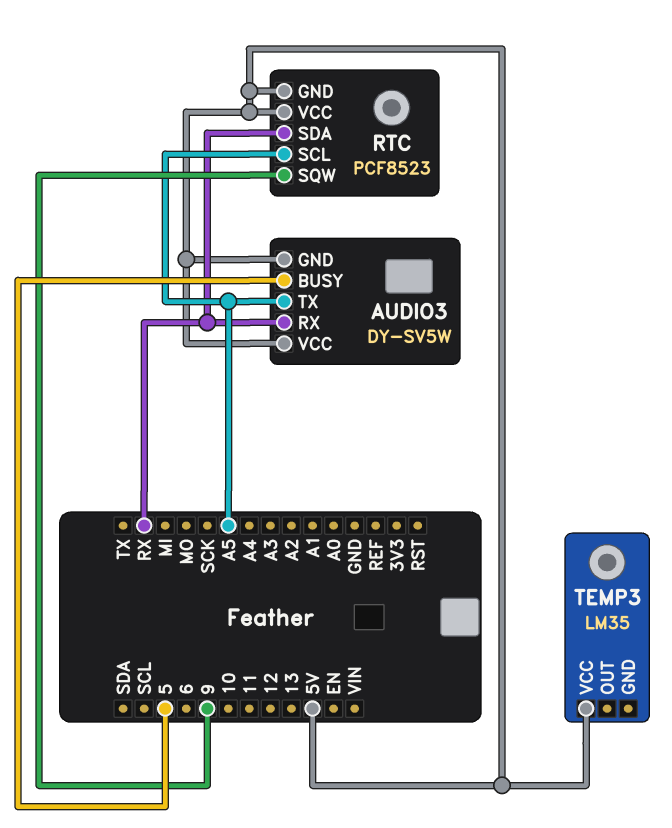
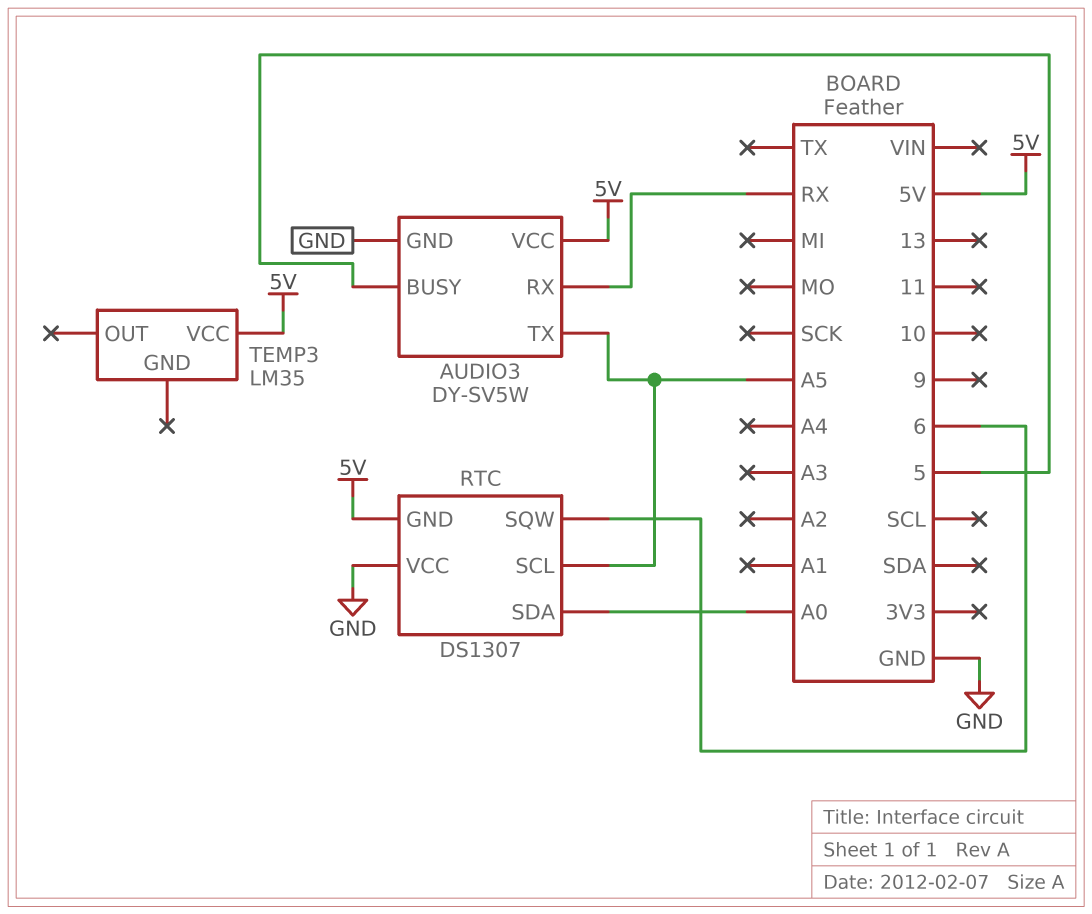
AUDIO3 pin GND: 5V -> GND
RTC: PCF8523 -> DS1307
RTC pin SDA: RX -> A0
RTC pin SQW: 9 -> 6
RTC pin VCC: 5V -> GND

